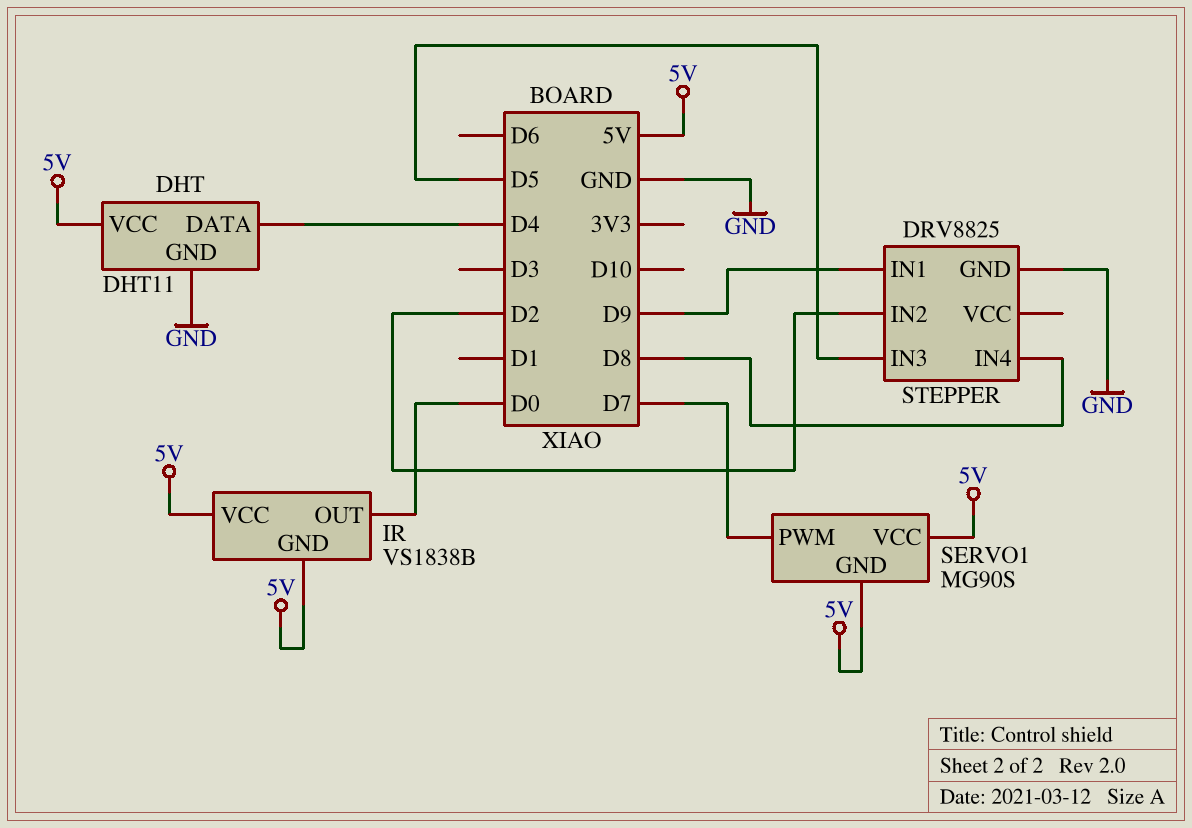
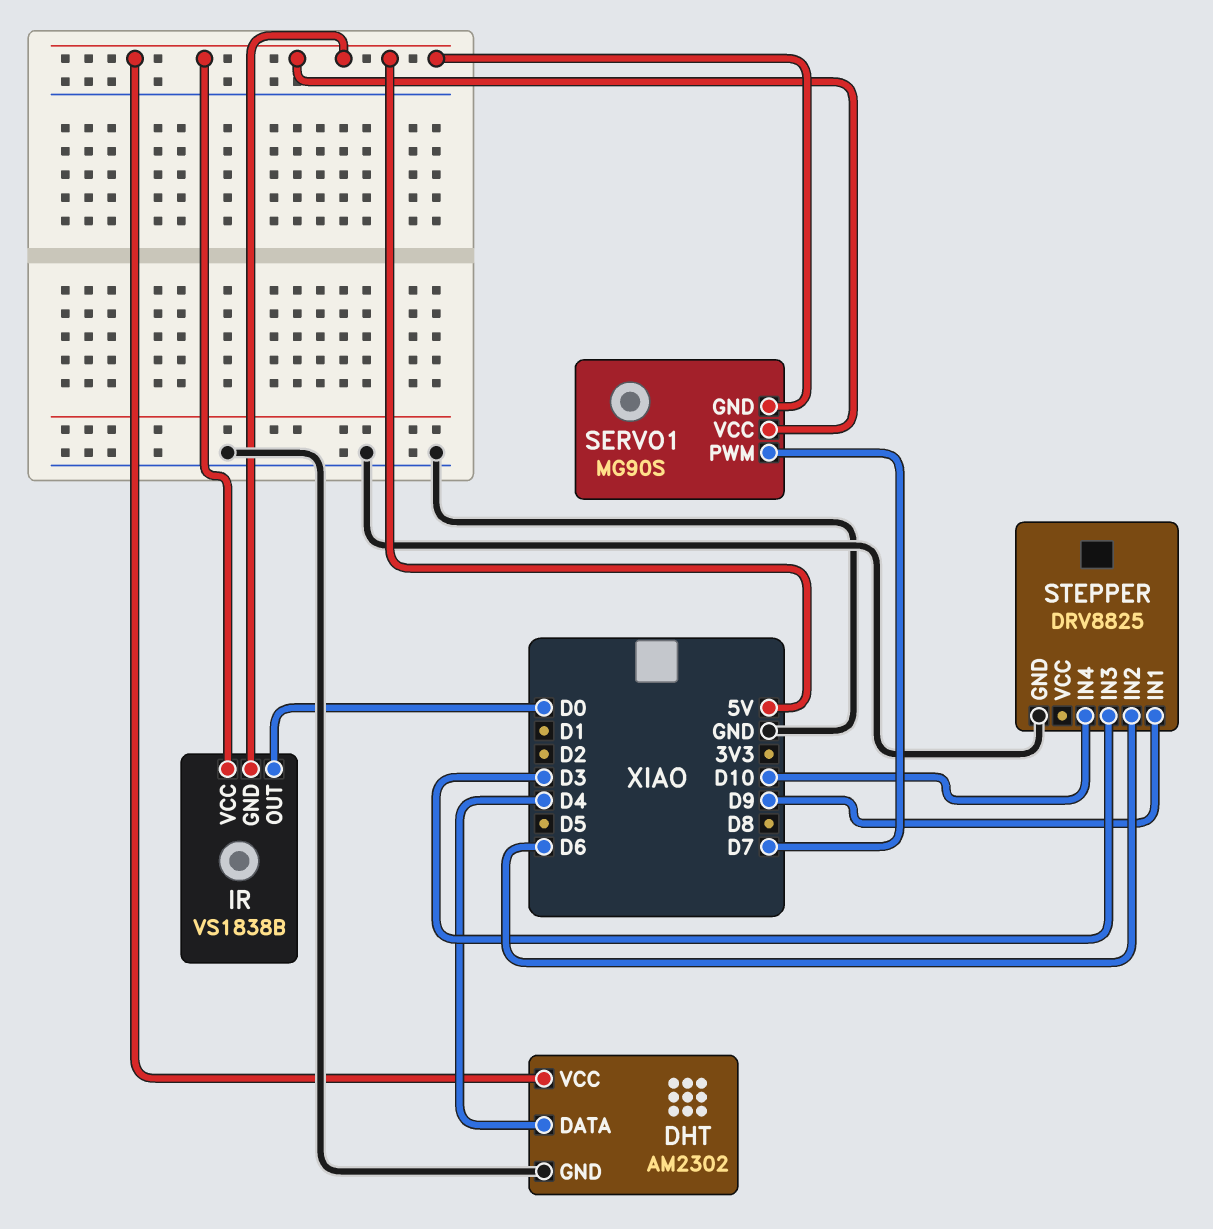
DHT: DHT11 -> AM2302
STEPPER pin IN2: D2 -> D6
STEPPER pin IN3: D5 -> D3
STEPPER pin IN4: D8 -> D10

